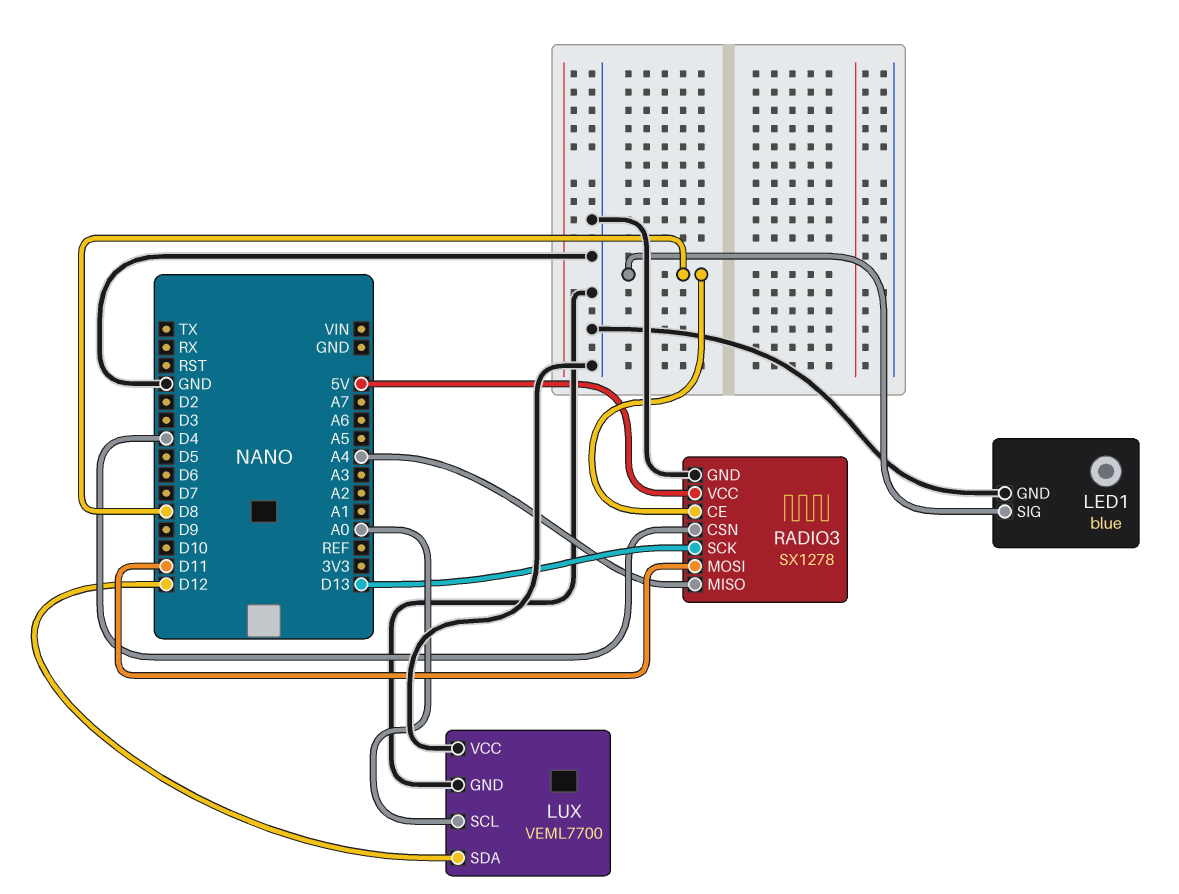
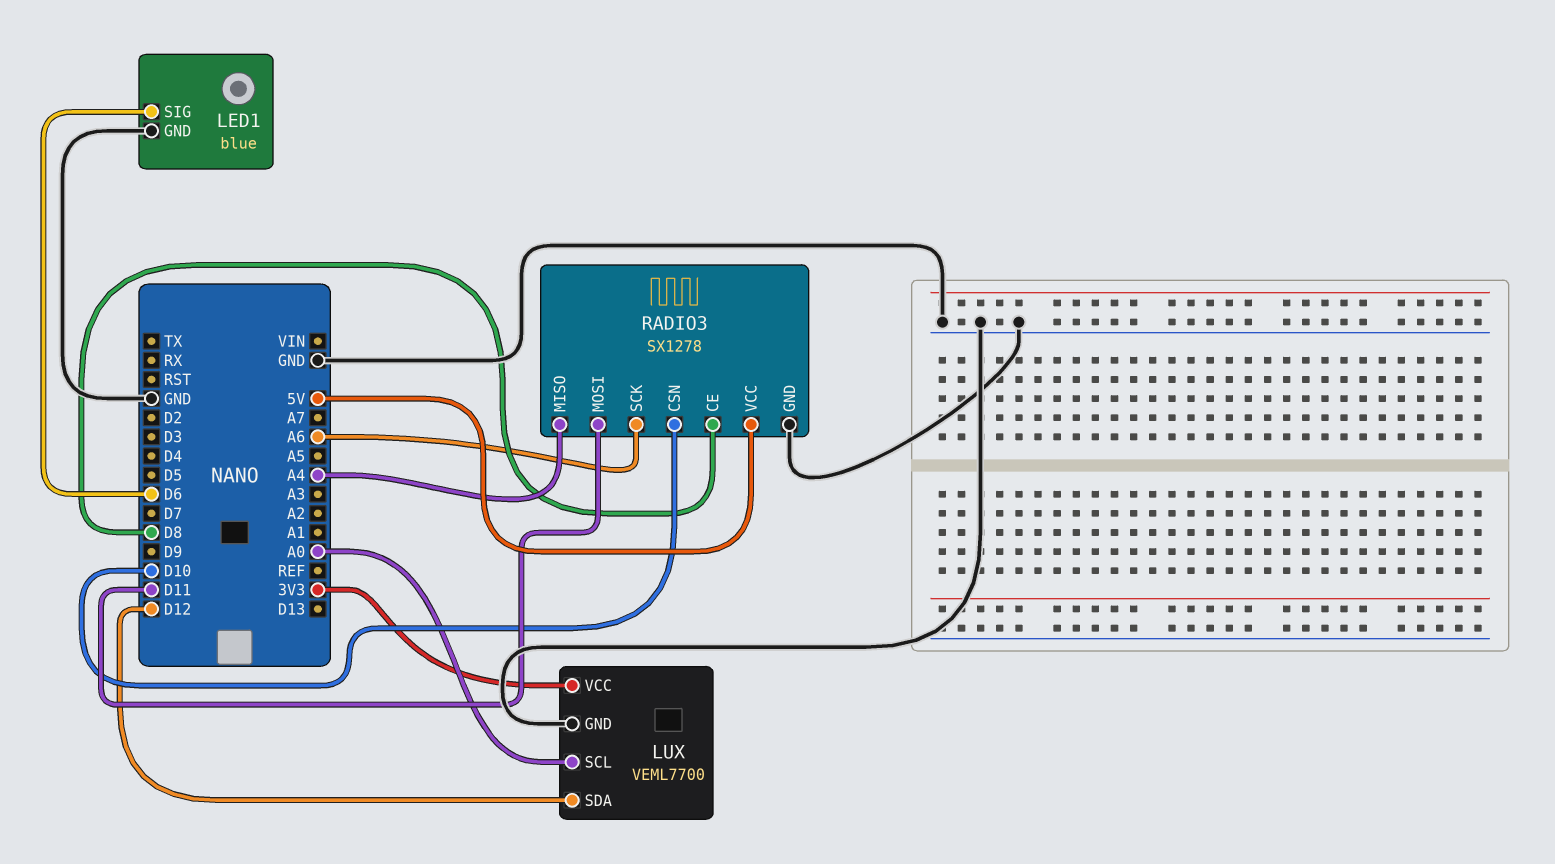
LED1 pin SIG: D8 -> D6
LUX pin VCC: GND -> 3V3
RADIO3 pin CSN: D4 -> D10
RADIO3 pin SCK: D13 -> A6

